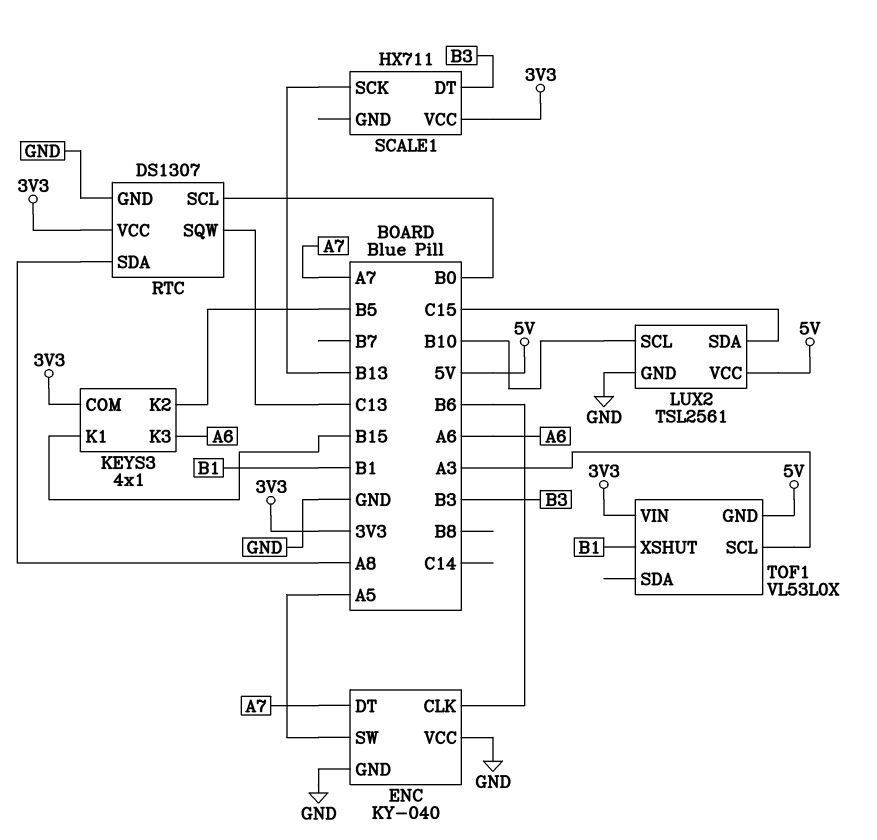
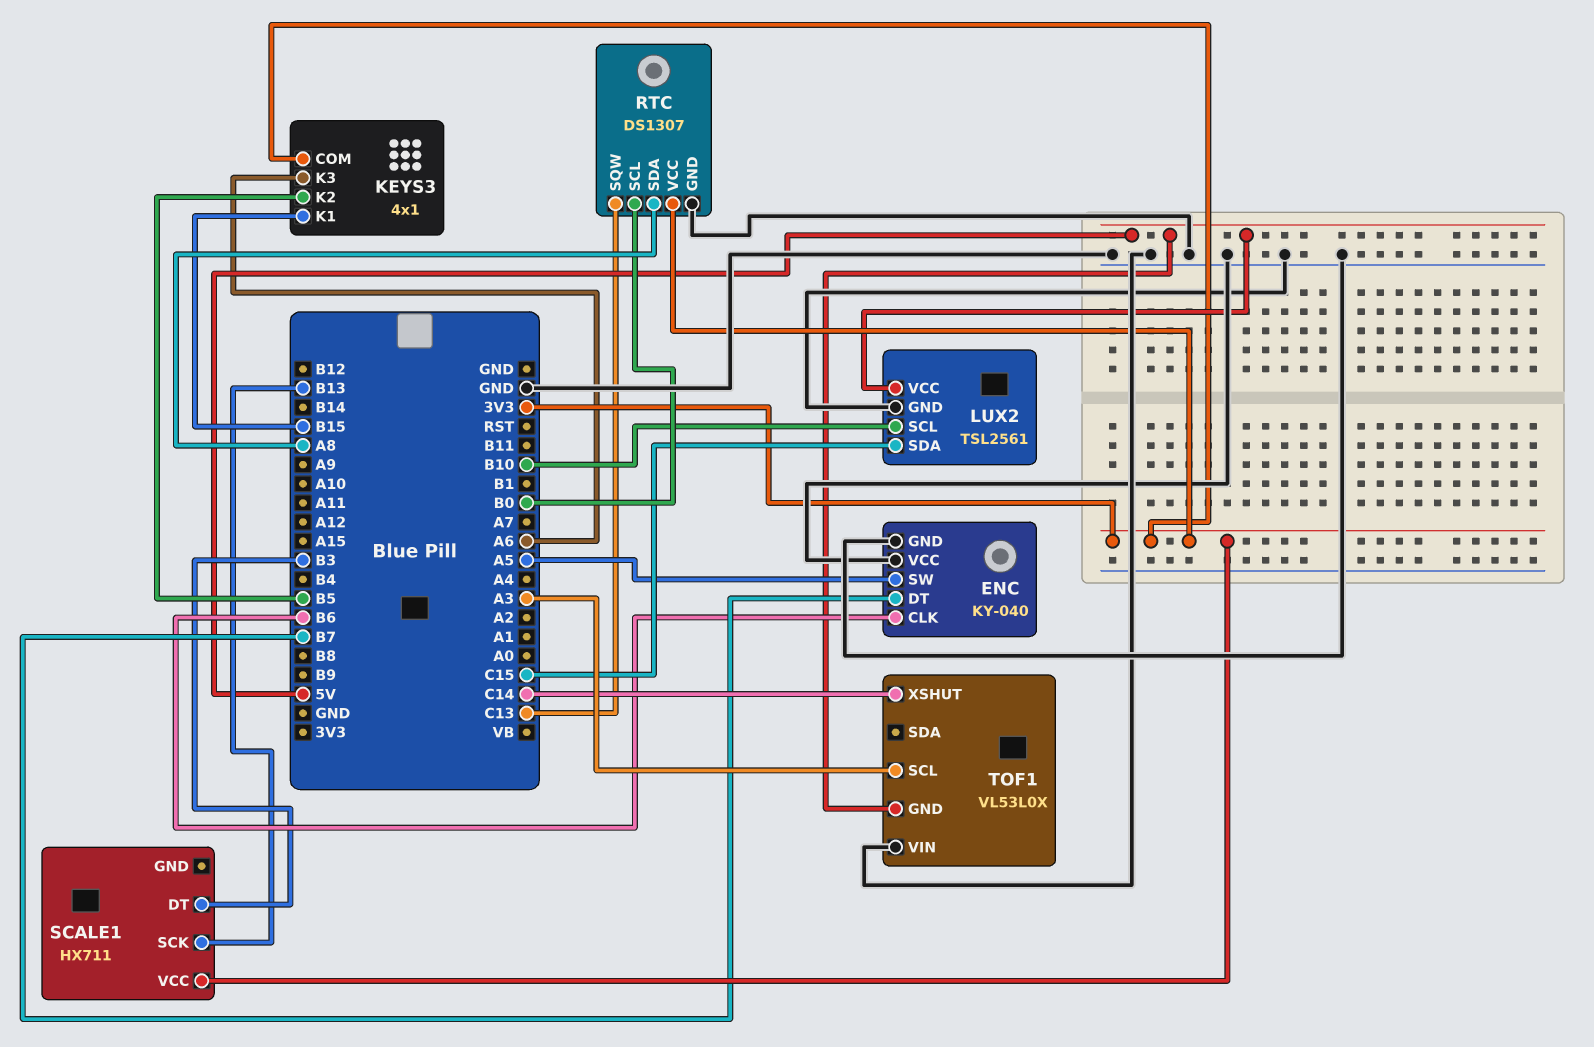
ENC pin DT: A7 -> B7
TOF1 pin VIN: 3V3 -> GND
TOF1 pin XSHUT: B1 -> C14

